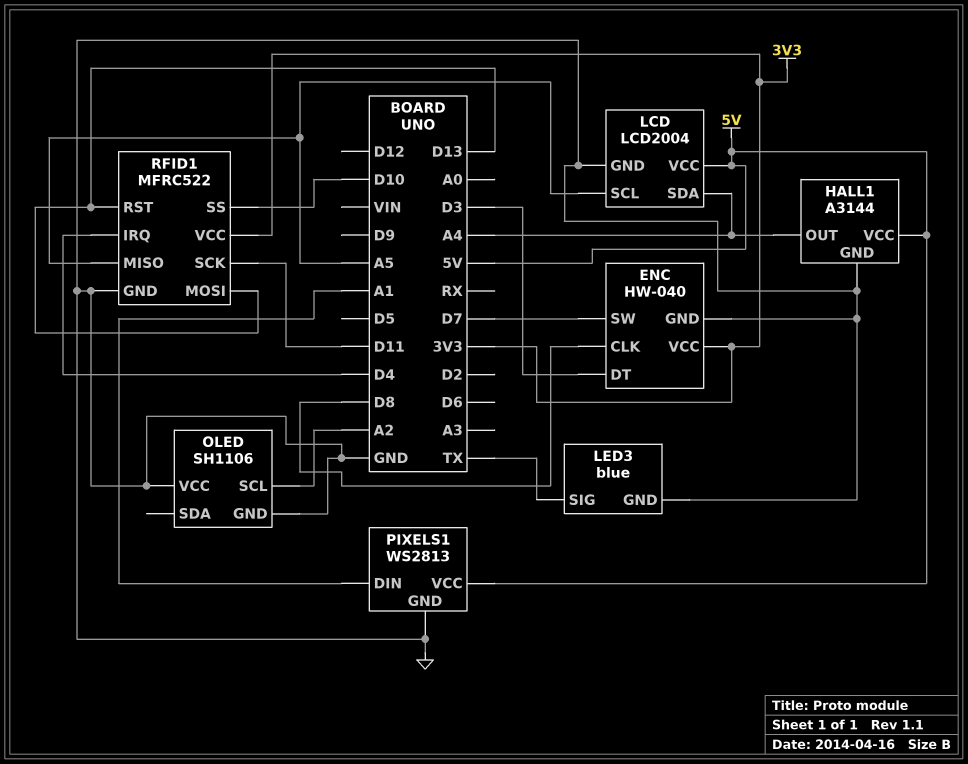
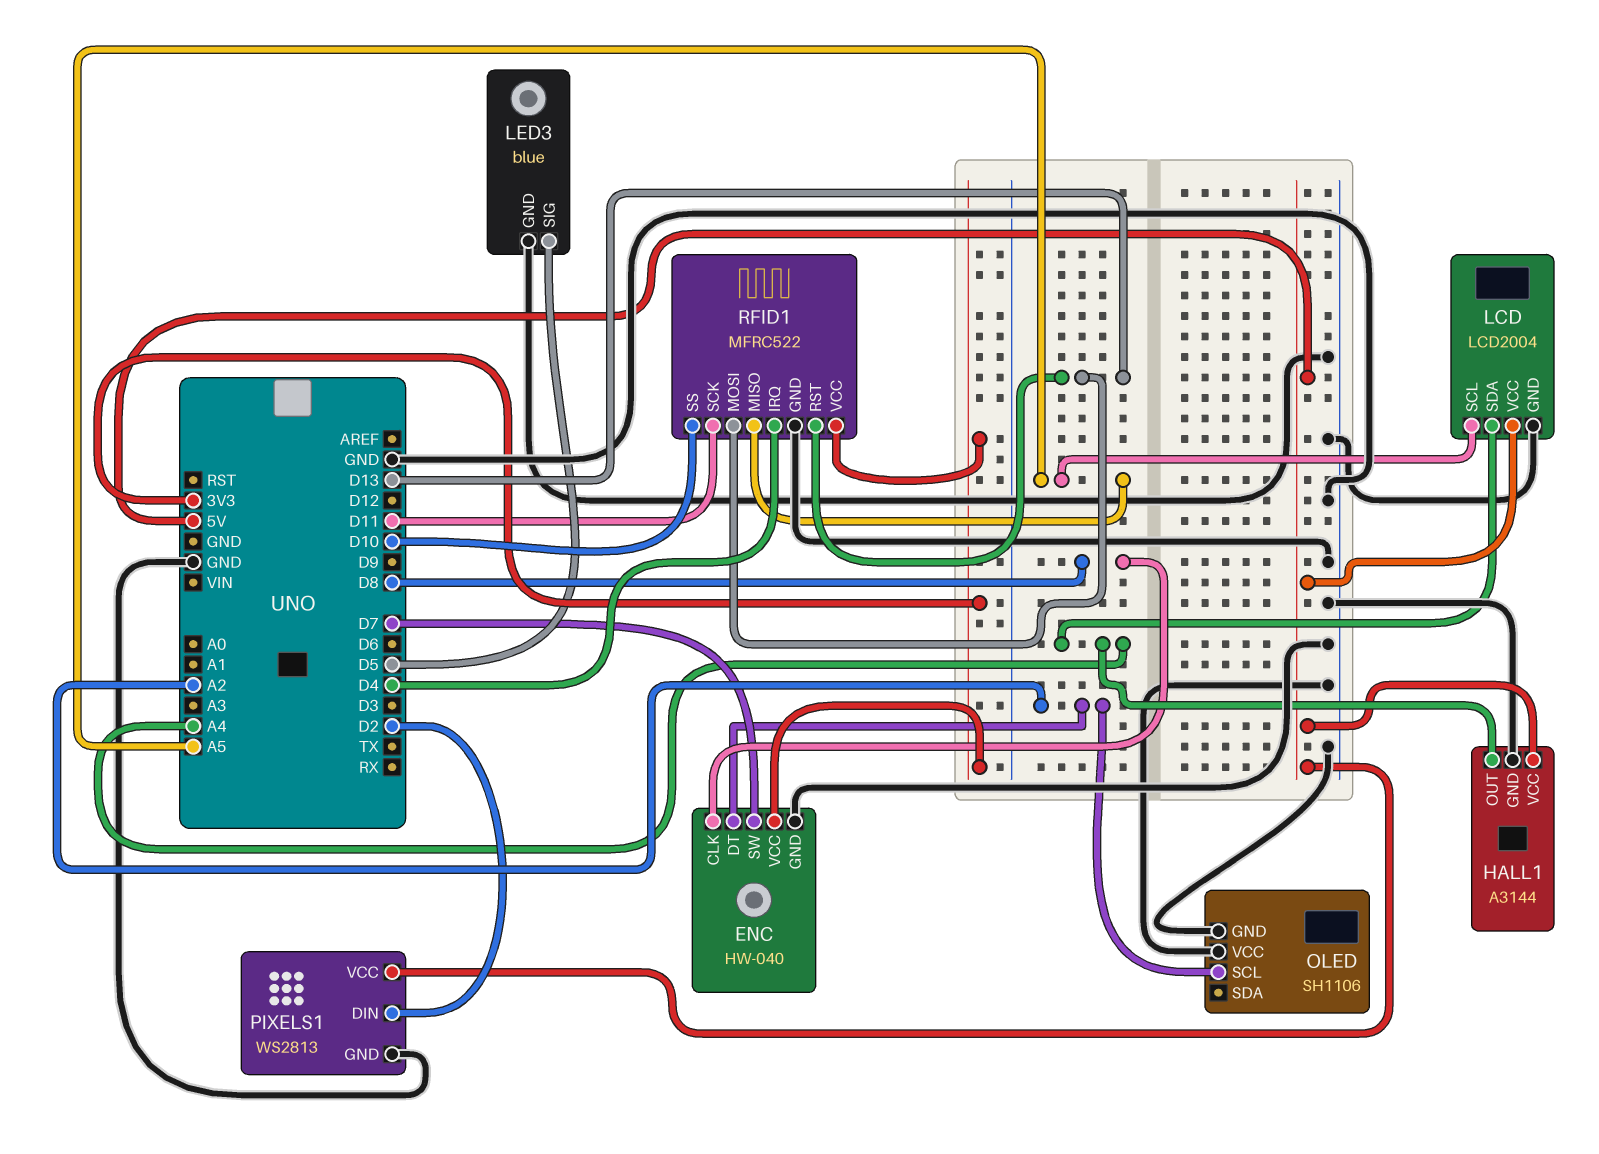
ENC pin DT: D3 -> A2
LED3 pin SIG: TX -> D5
PIXELS1 pin DIN: A1 -> D2

